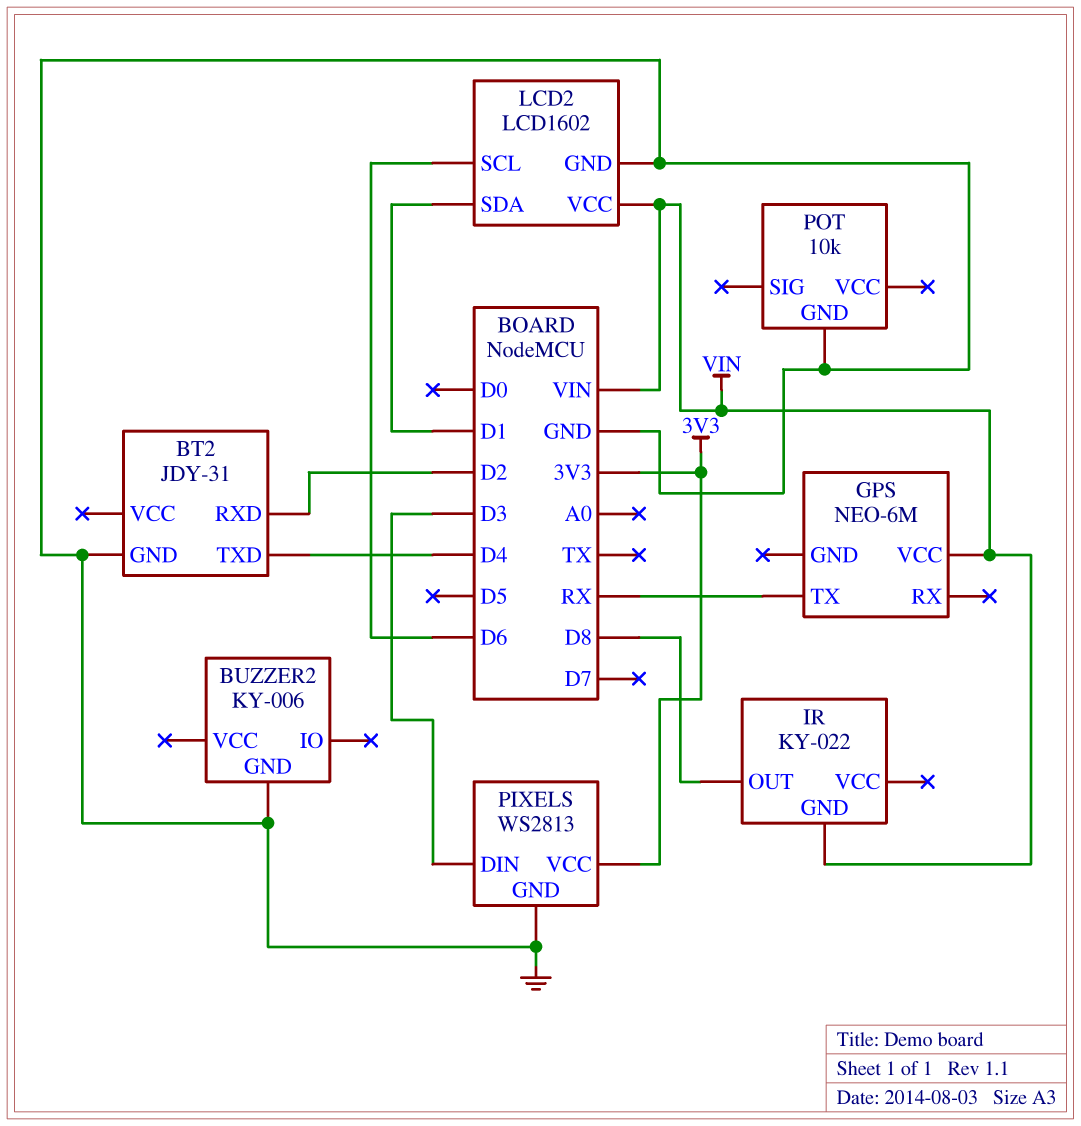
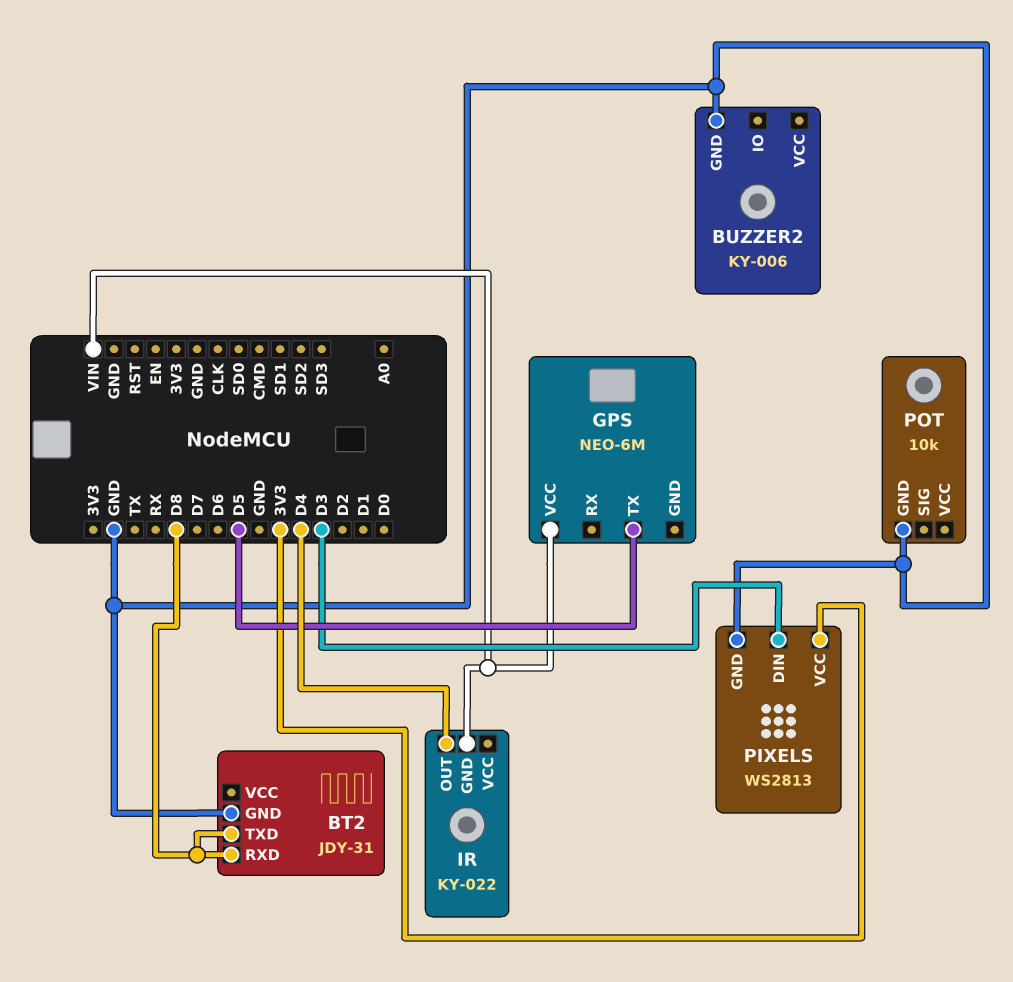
BT2 pin RXD: D2 -> D8
BT2 pin TXD: D4 -> D8
GPS pin TX: RX -> D5
IR pin OUT: D8 -> D4
LCD2: LCD1602 -> none
LCD2 pin GND: GND -> none
LCD2 pin SCL: D6 -> none
LCD2 pin SDA: D1 -> none
LCD2 pin VCC: VIN -> none

